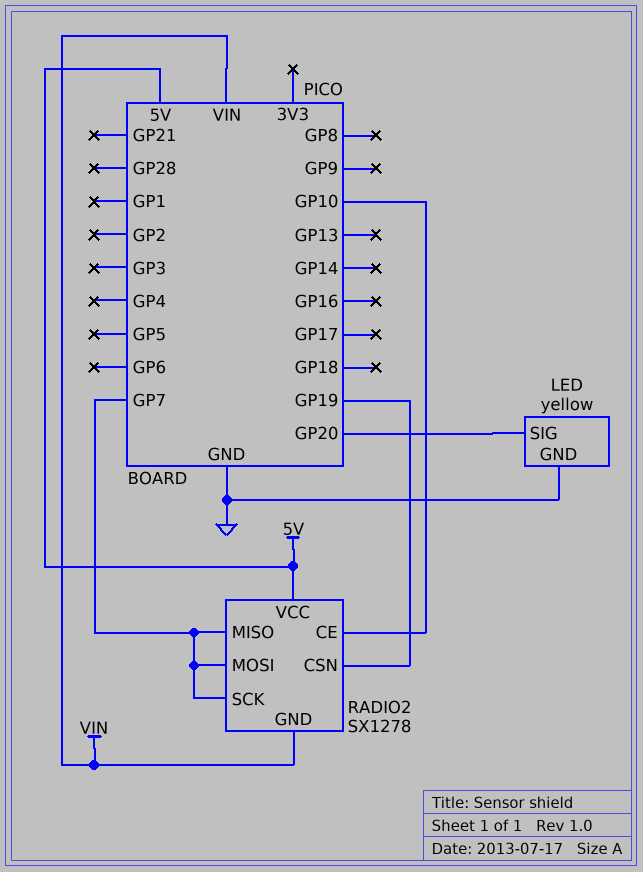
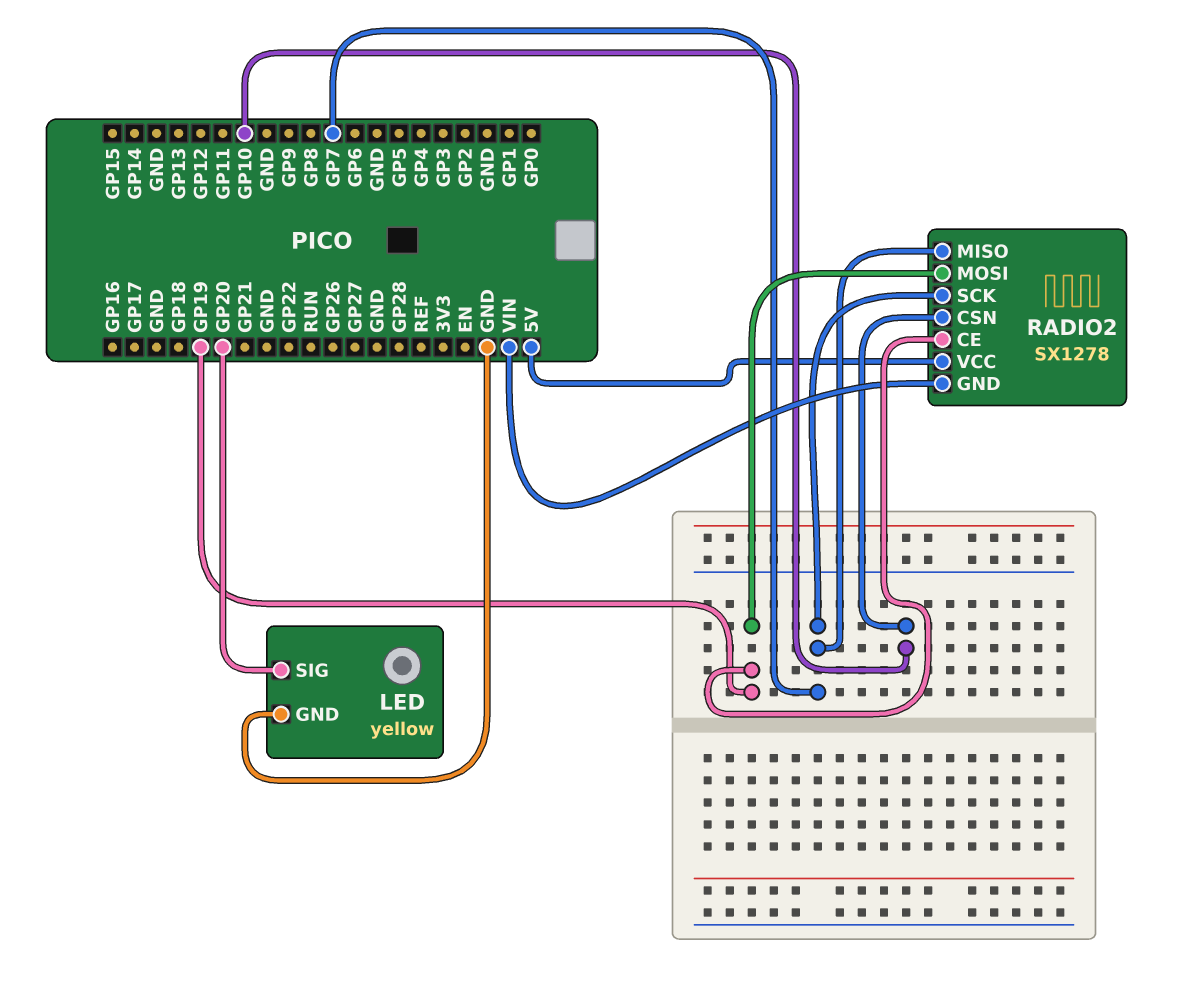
RADIO2 pin CE: GP10 -> GP19
RADIO2 pin CSN: GP19 -> GP10
RADIO2 pin MOSI: GP7 -> GP19

